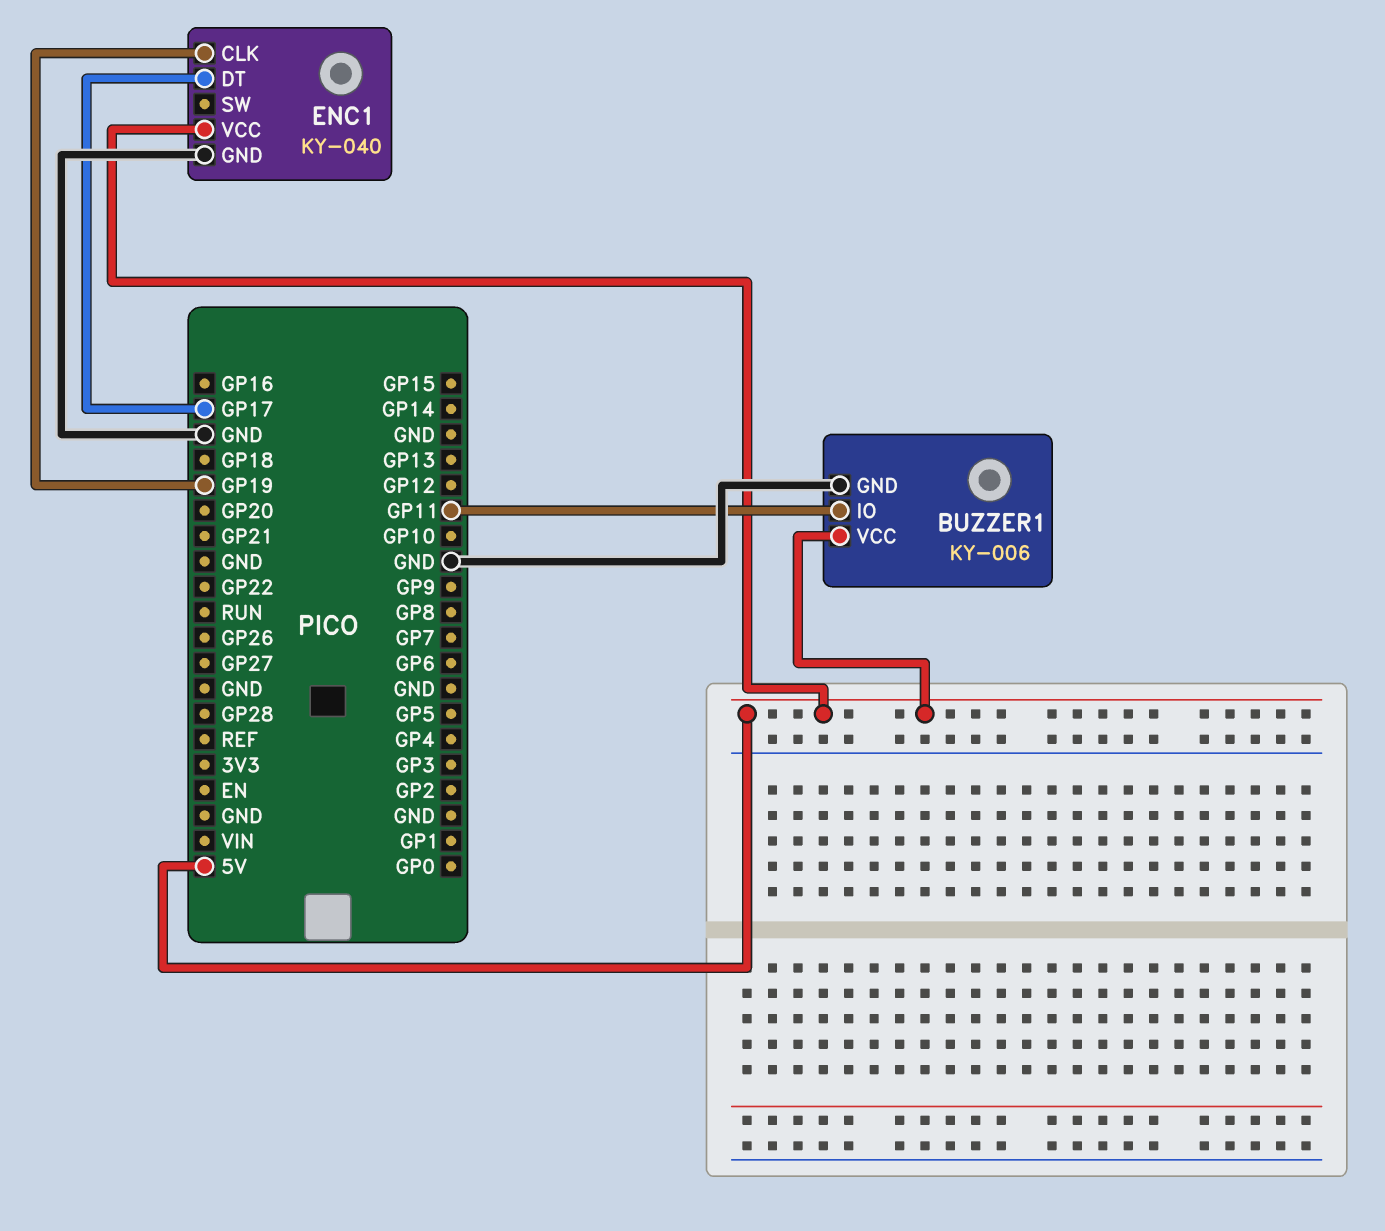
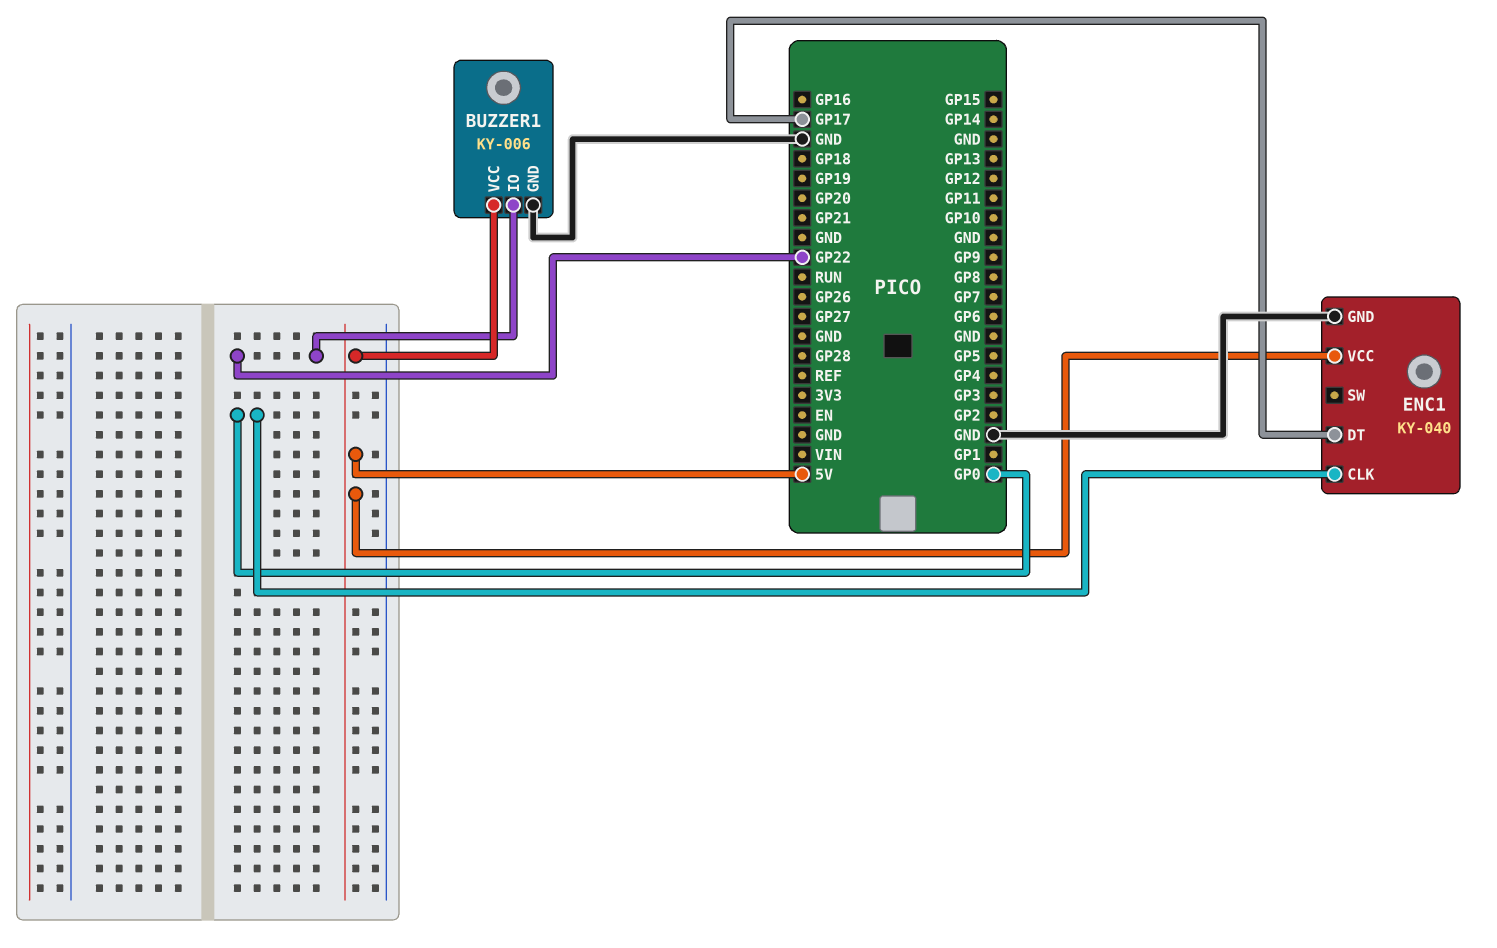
BUZZER1 pin IO: GP11 -> GP22
ENC1 pin CLK: GP19 -> GP0

